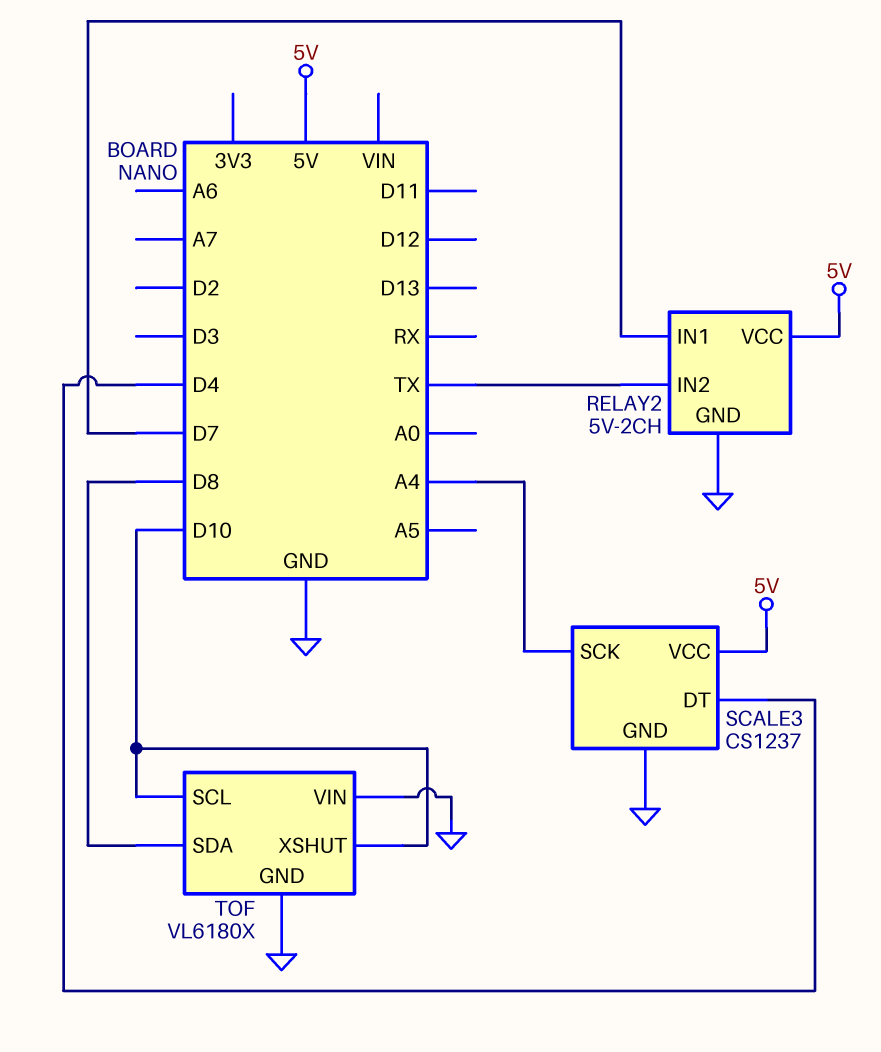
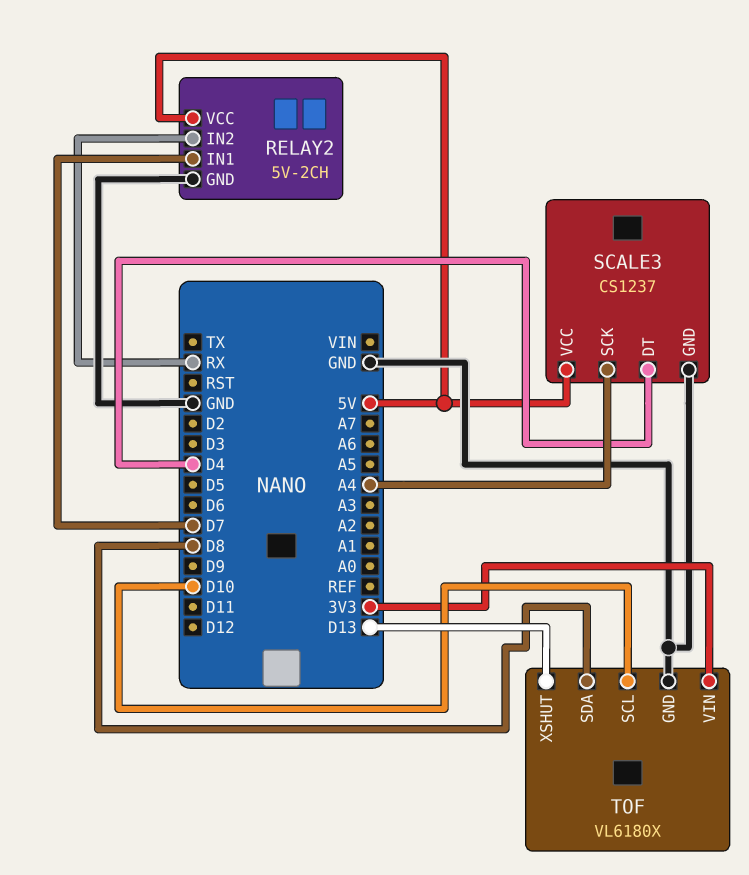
RELAY2 pin IN2: TX -> RX
TOF pin VIN: GND -> 3V3
TOF pin XSHUT: D10 -> D13

